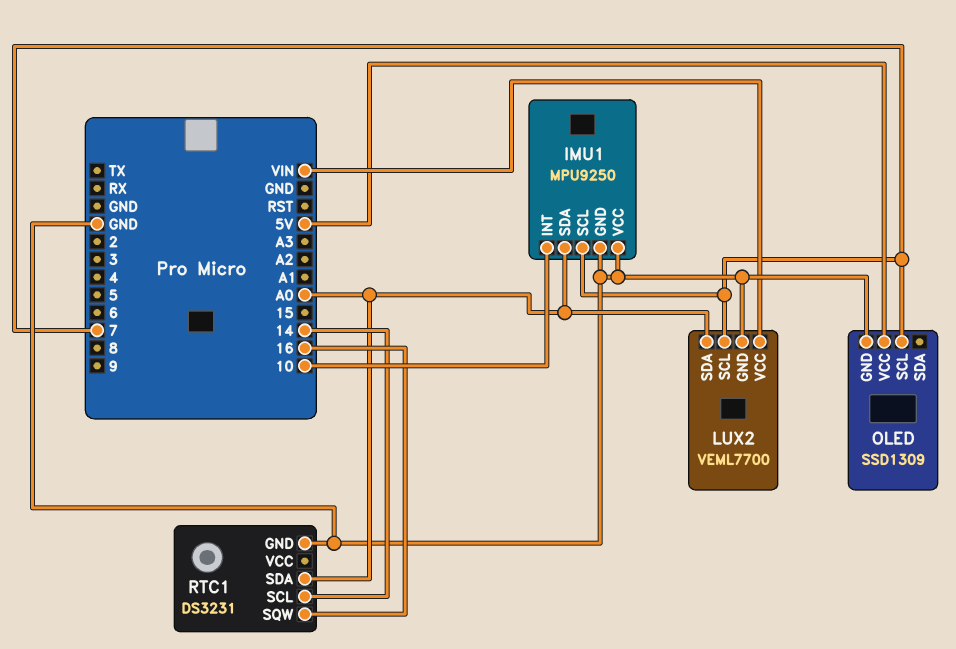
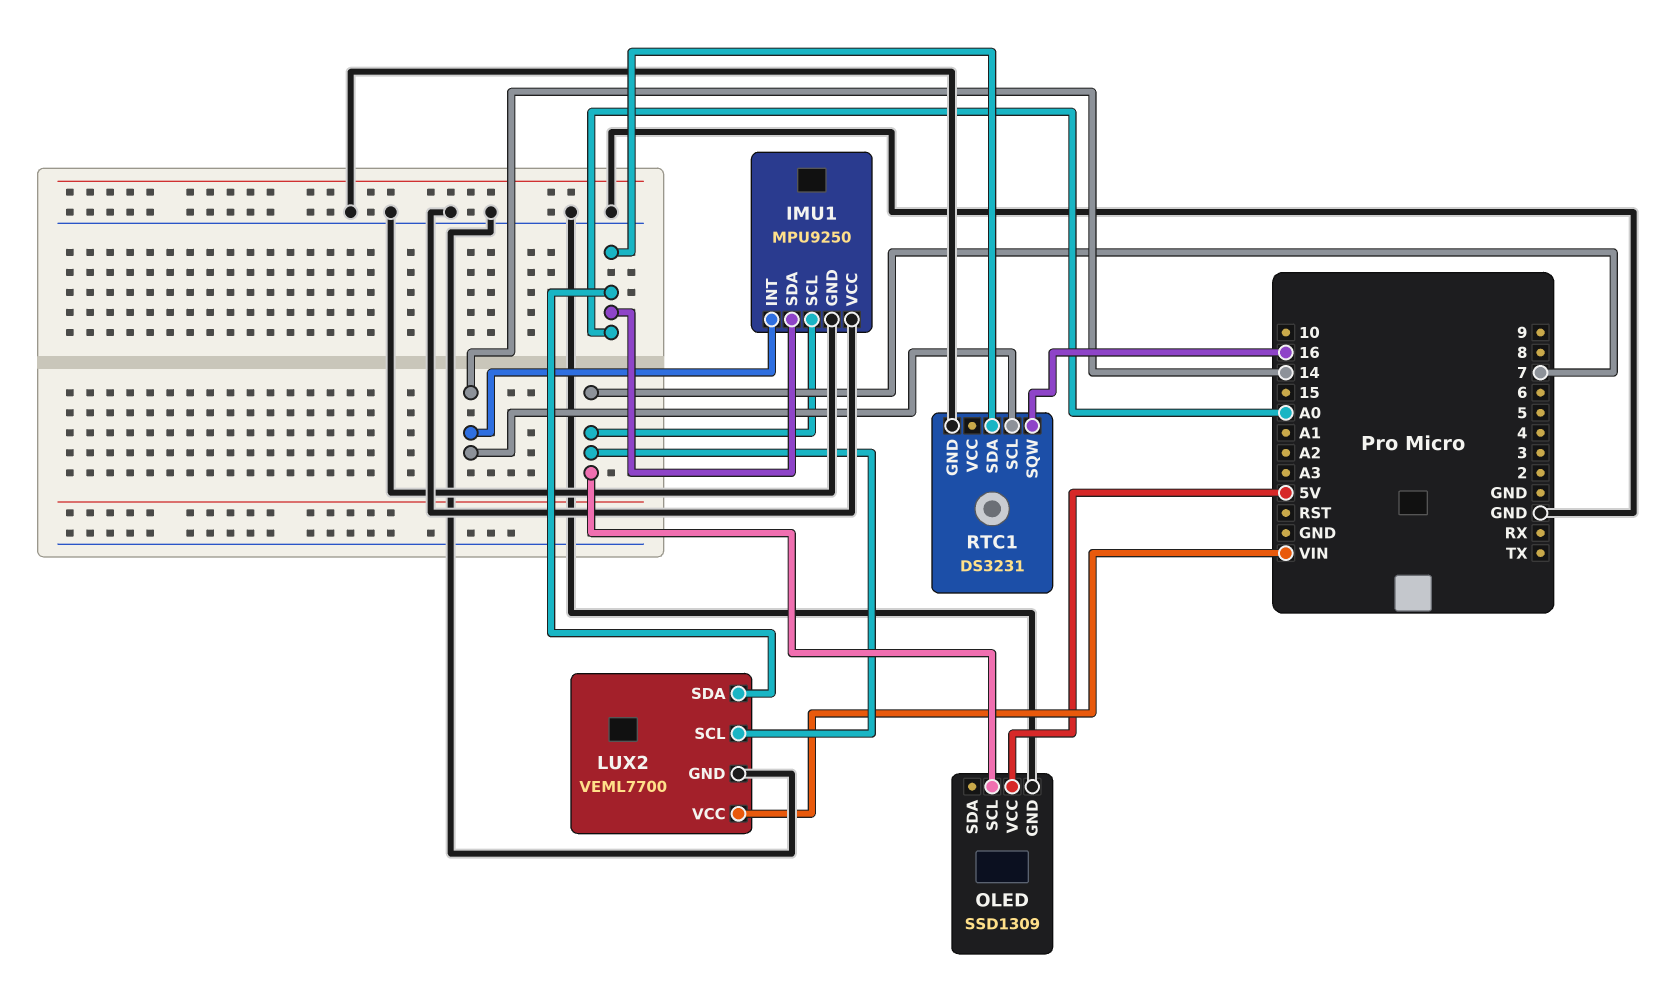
IMU1 pin INT: 10 -> 14

